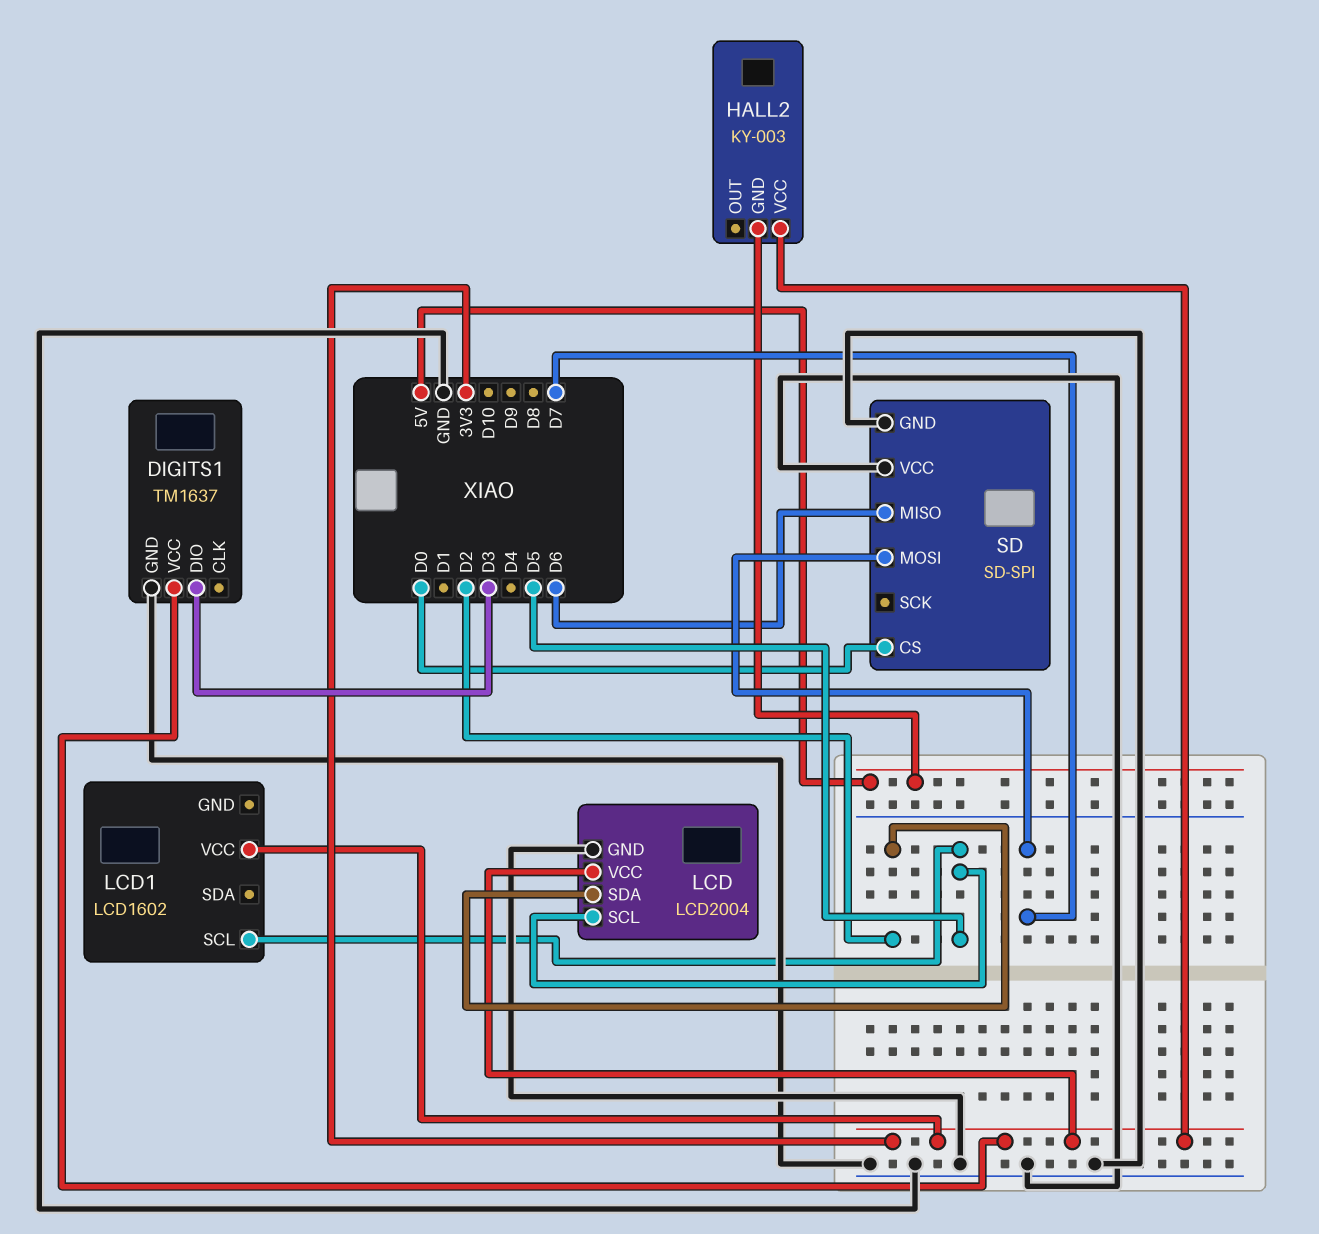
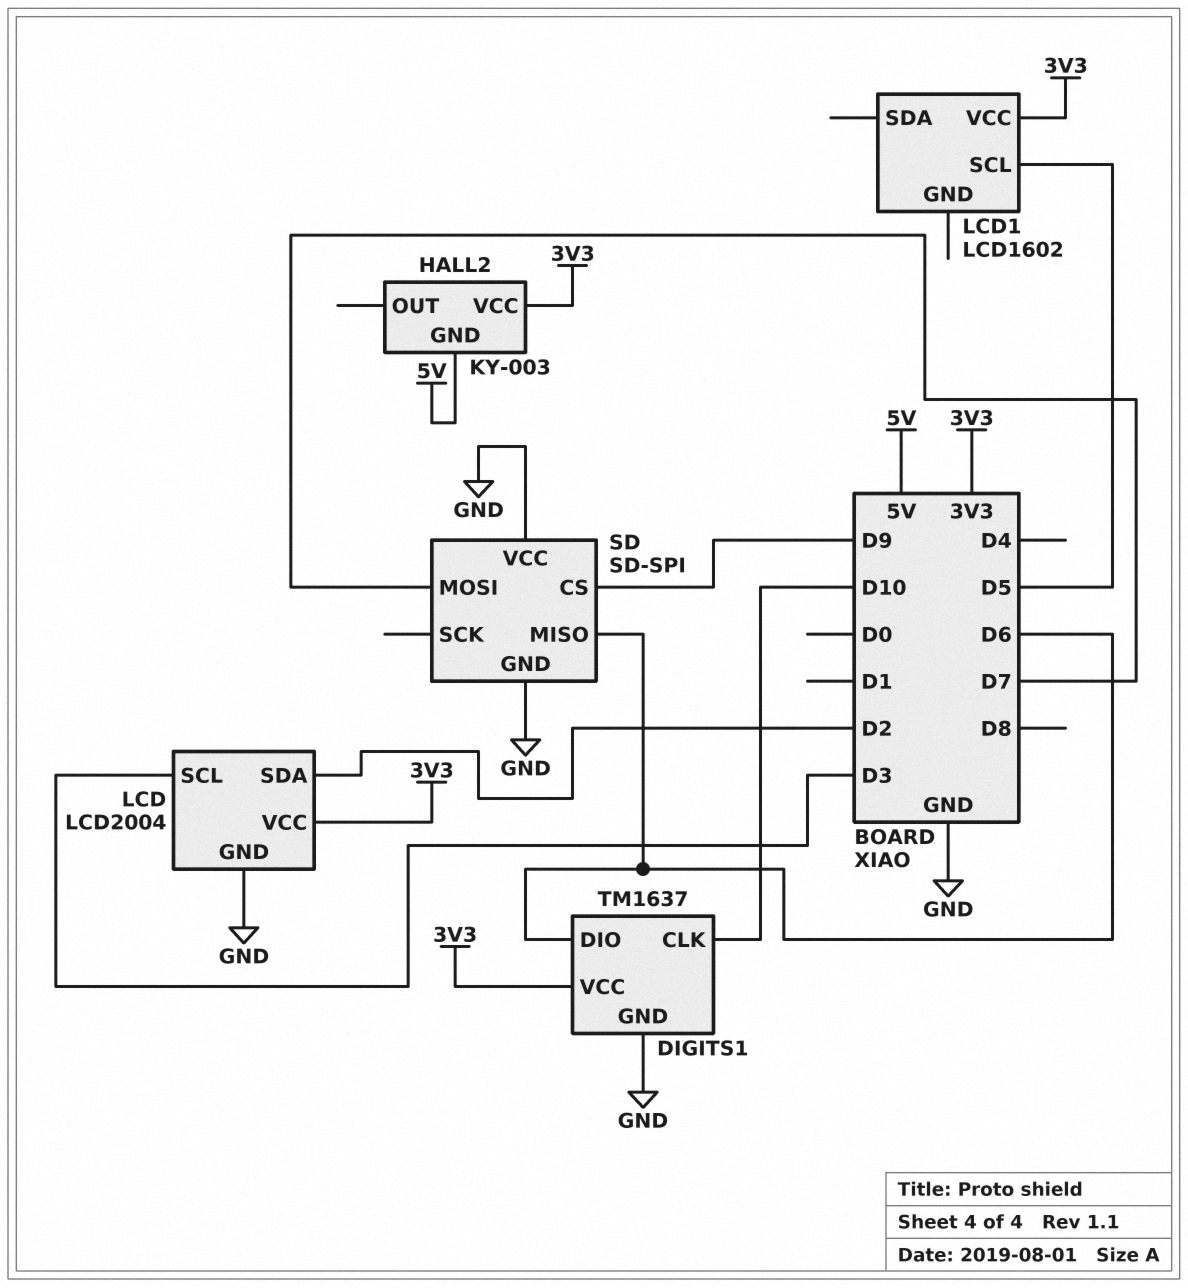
DIGITS1 pin CLK: none -> D10
DIGITS1 pin DIO: D3 -> D6
LCD pin SCL: D5 -> D3
SD pin CS: D0 -> D9

